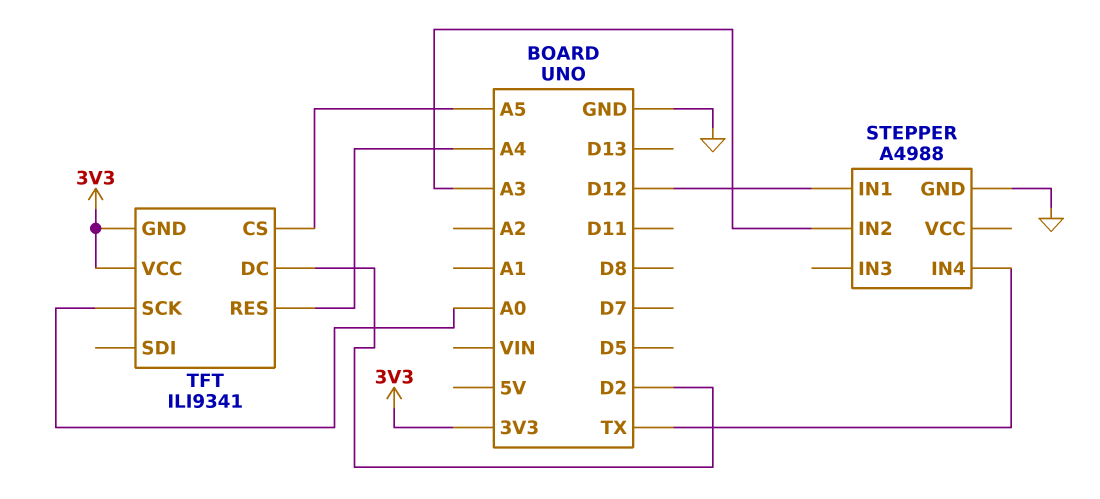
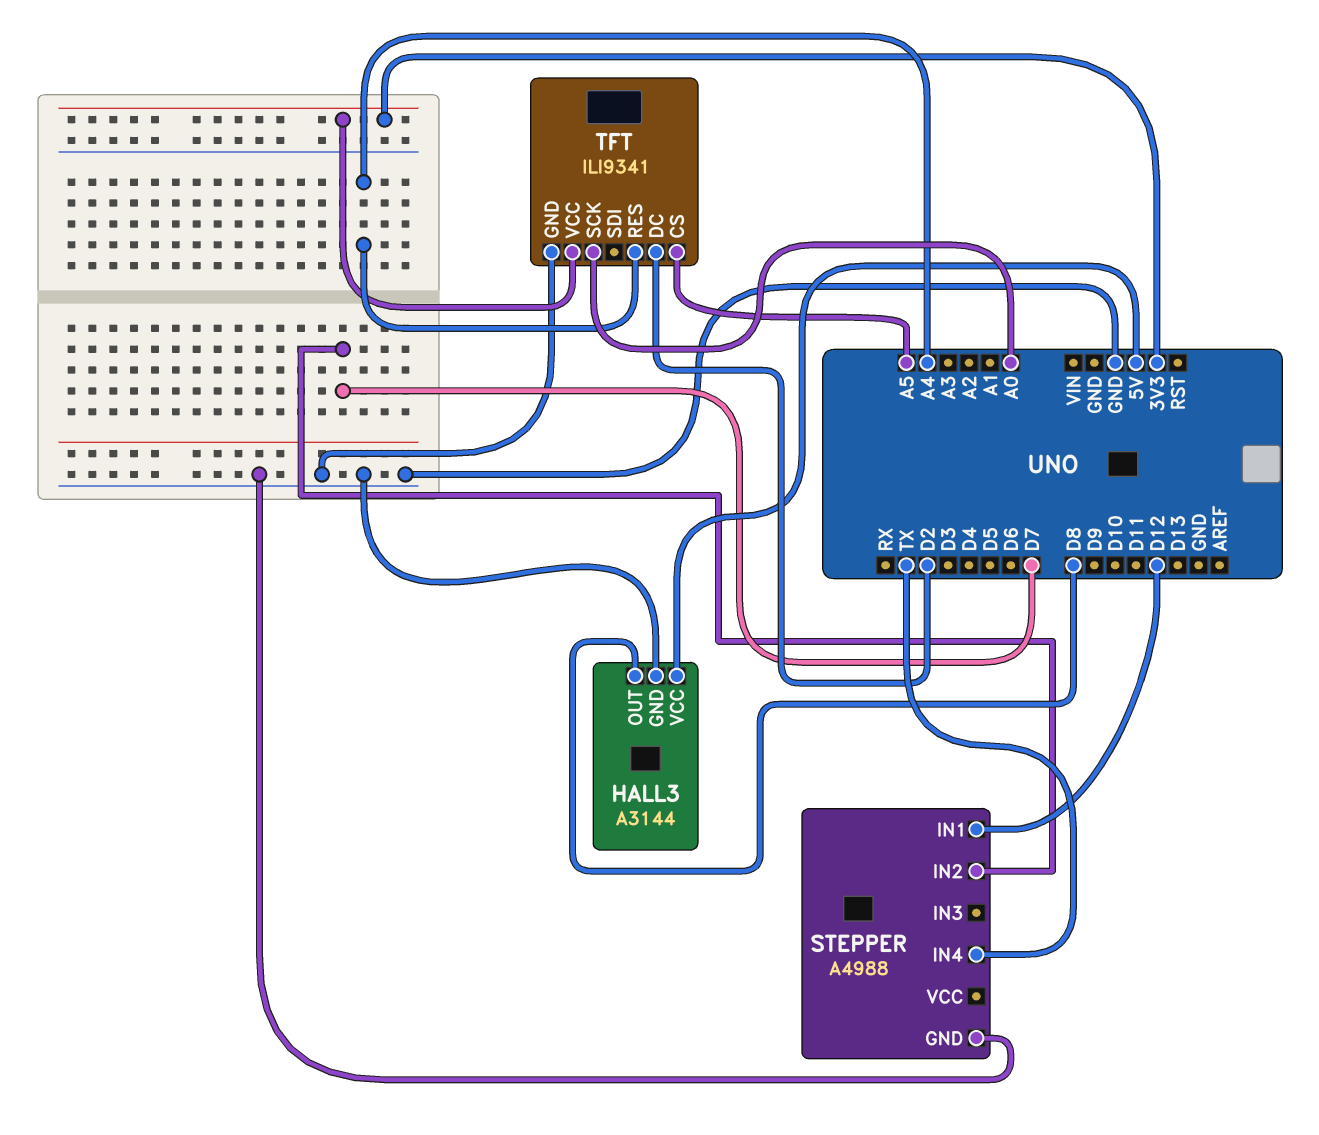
HALL3: none -> A3144
HALL3 pin GND: none -> GND
HALL3 pin OUT: none -> D8
HALL3 pin VCC: none -> 5V
STEPPER pin IN2: A3 -> D7
TFT pin GND: 3V3 -> GND

